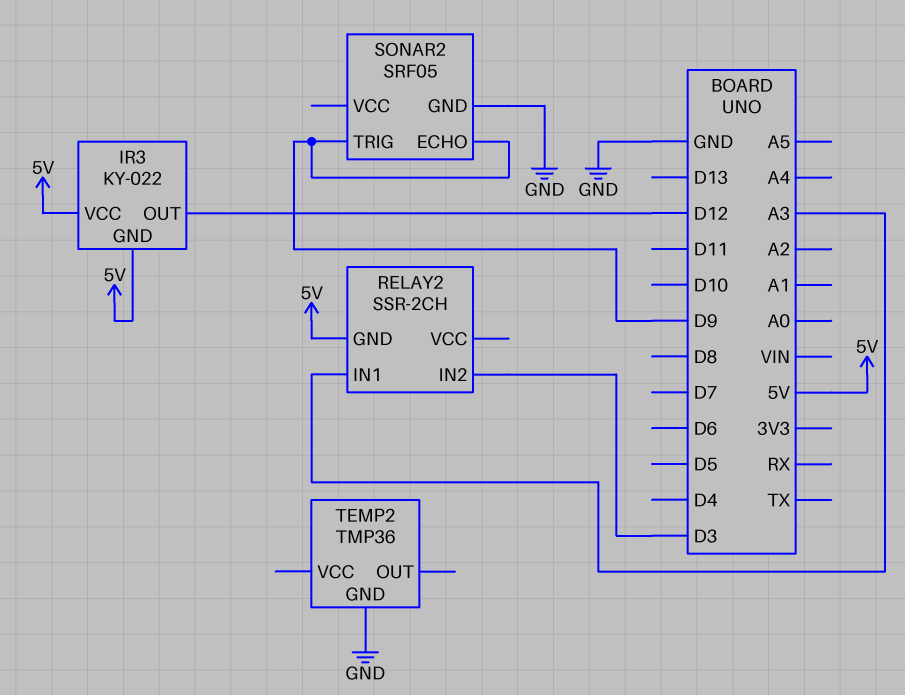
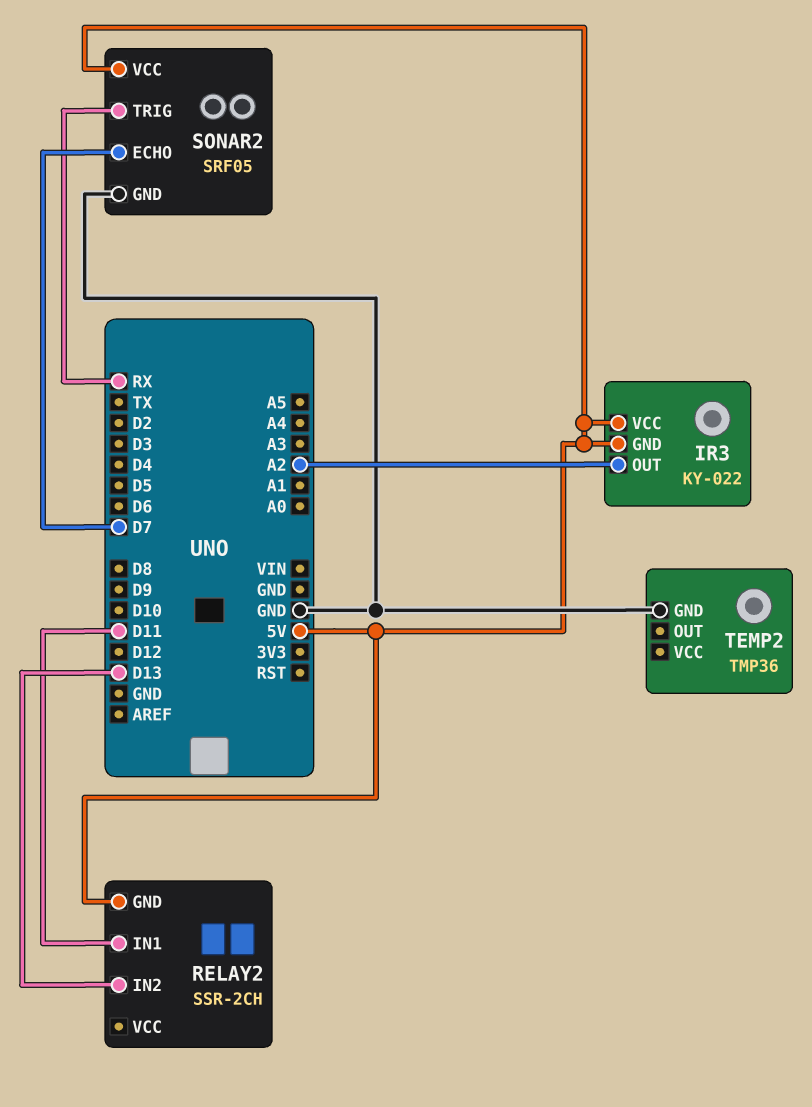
IR3 pin OUT: D12 -> A2
RELAY2 pin IN1: A3 -> D11
RELAY2 pin IN2: D3 -> D13
SONAR2 pin ECHO: D9 -> D7
SONAR2 pin TRIG: D9 -> RX
SONAR2 pin VCC: none -> 5V

